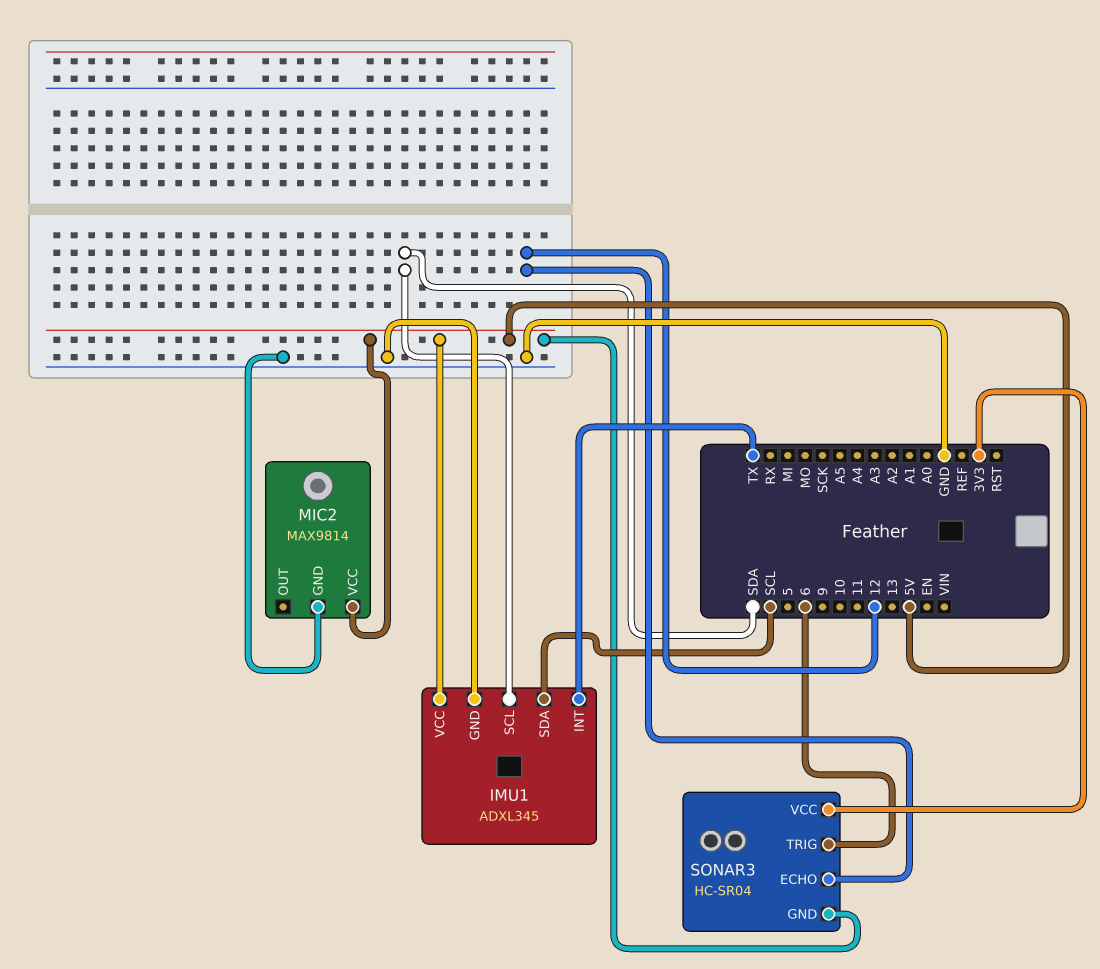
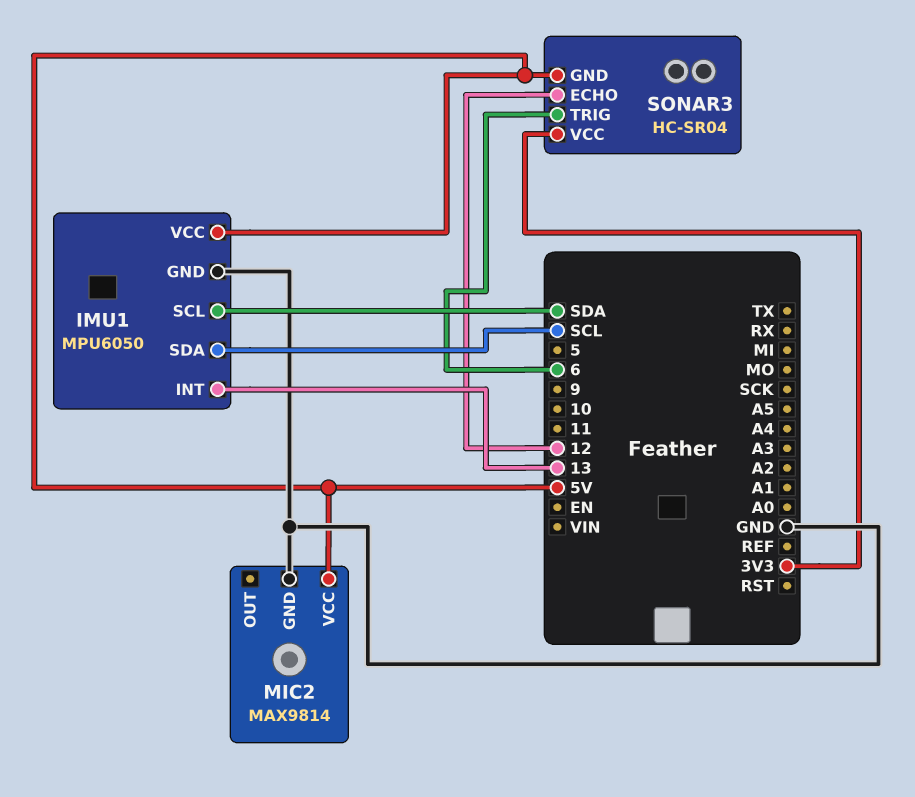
IMU1: ADXL345 -> MPU6050
IMU1 pin INT: TX -> 13

